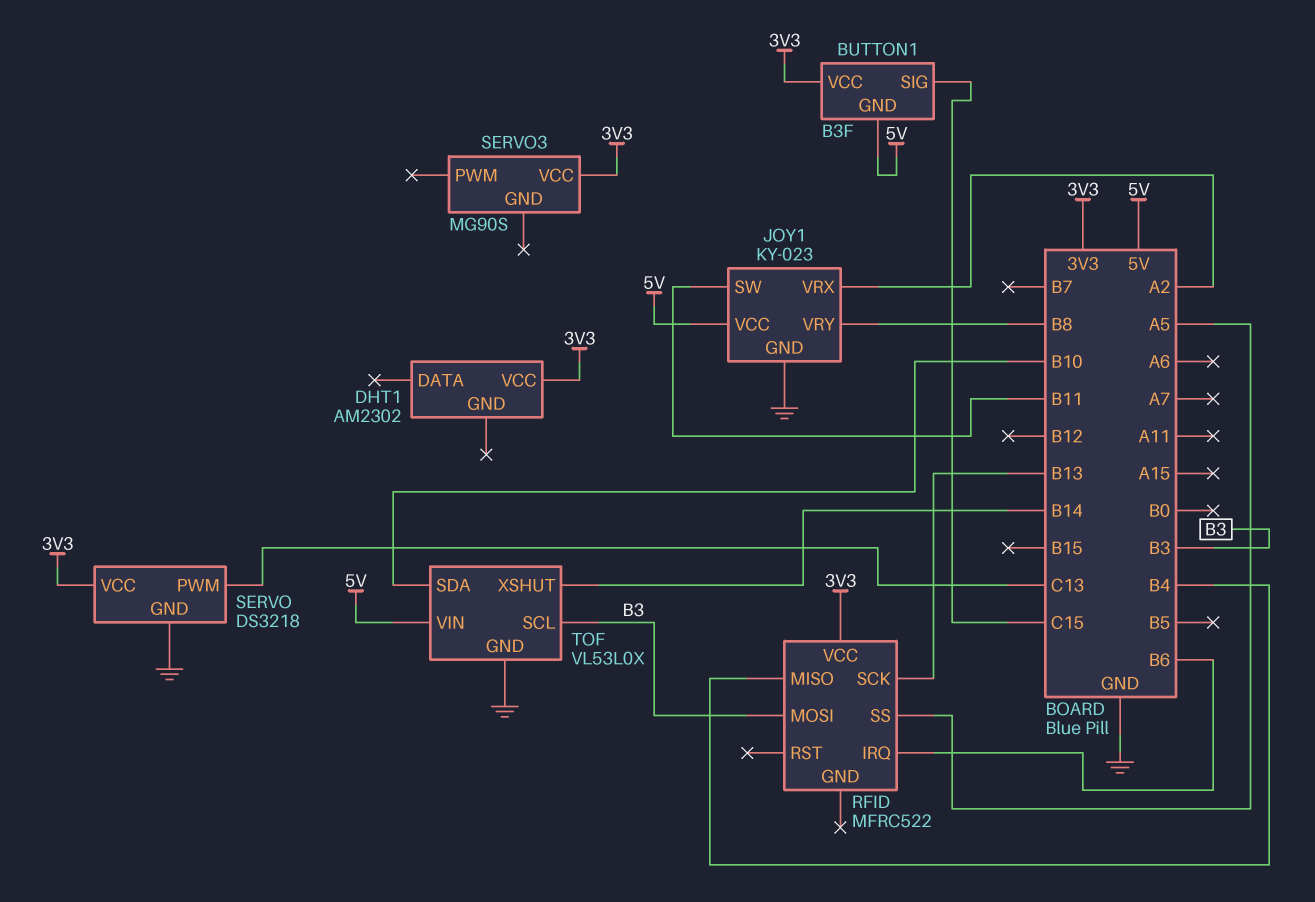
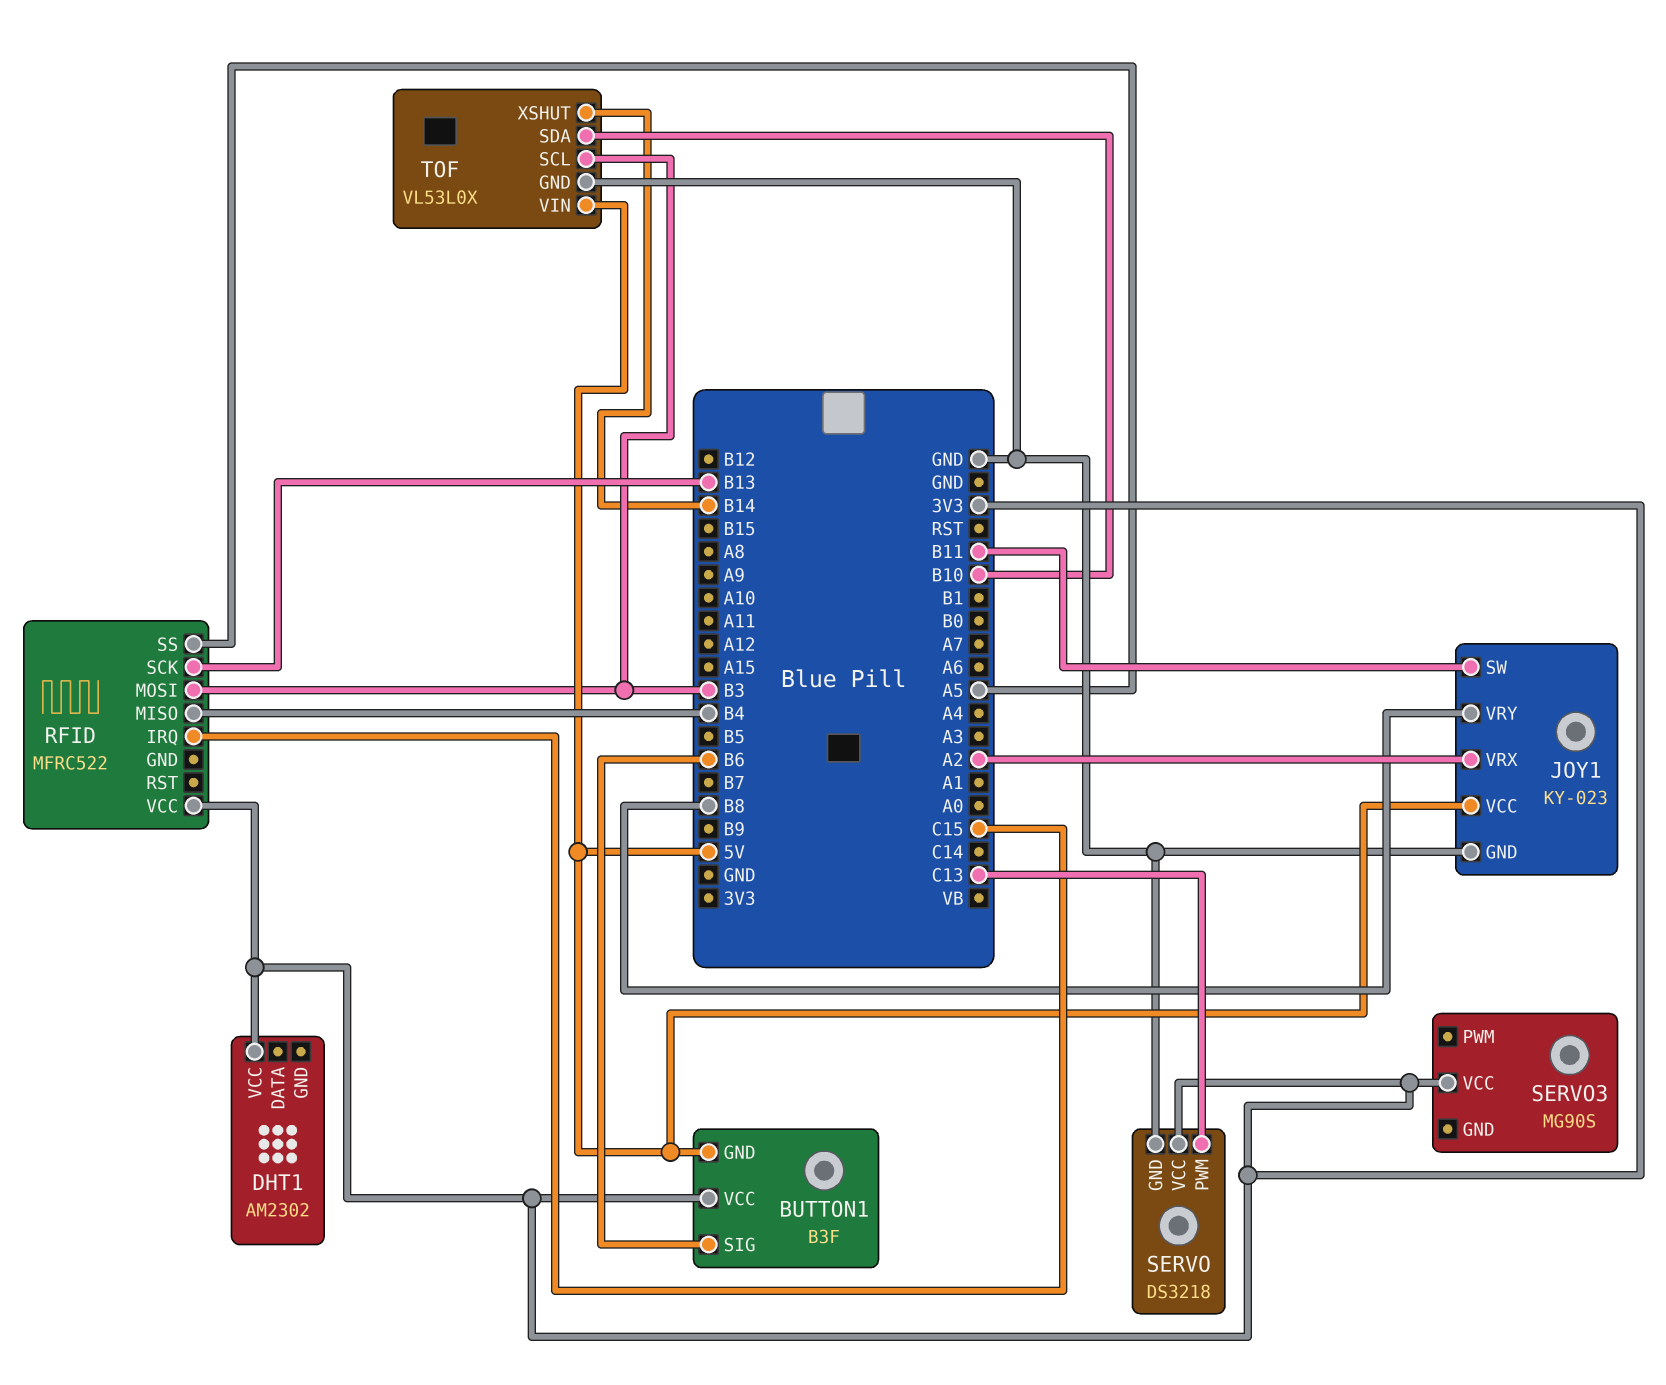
BUTTON1 pin SIG: C15 -> B6
RFID pin IRQ: B6 -> C15

